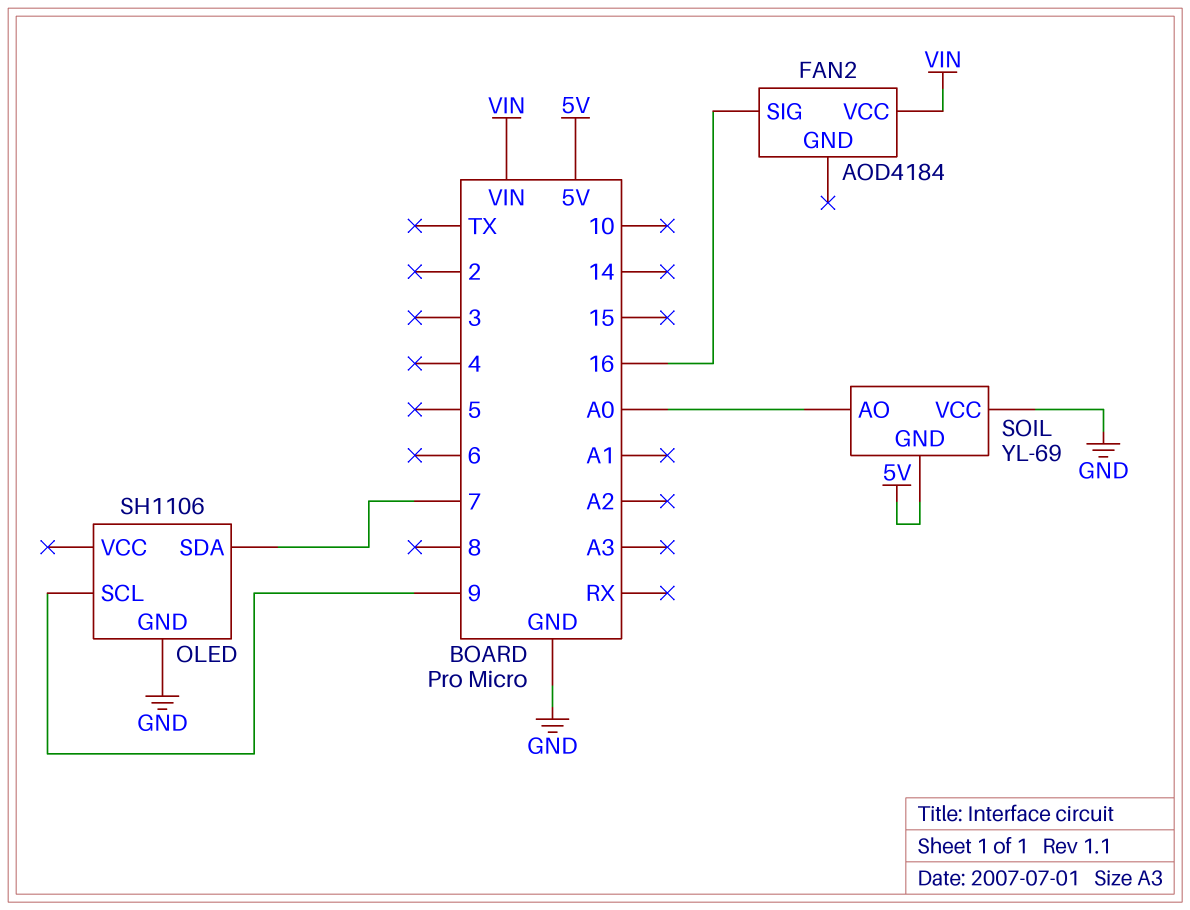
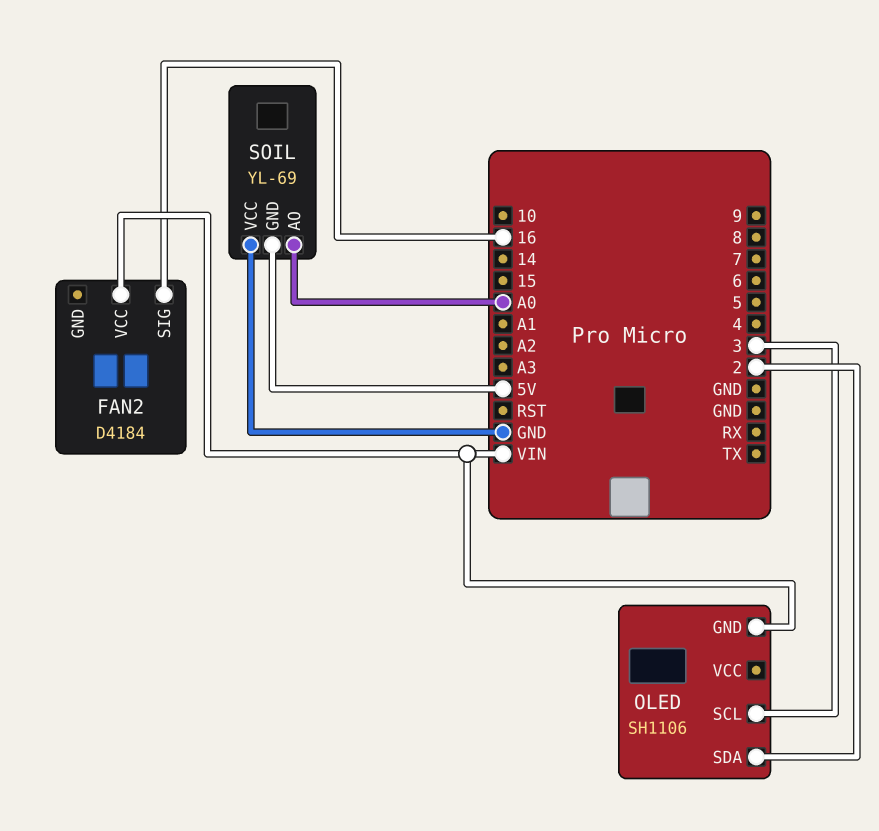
FAN2: AOD4184 -> D4184
OLED pin GND: GND -> VIN
OLED pin SCL: 9 -> 3
OLED pin SDA: 7 -> 2

